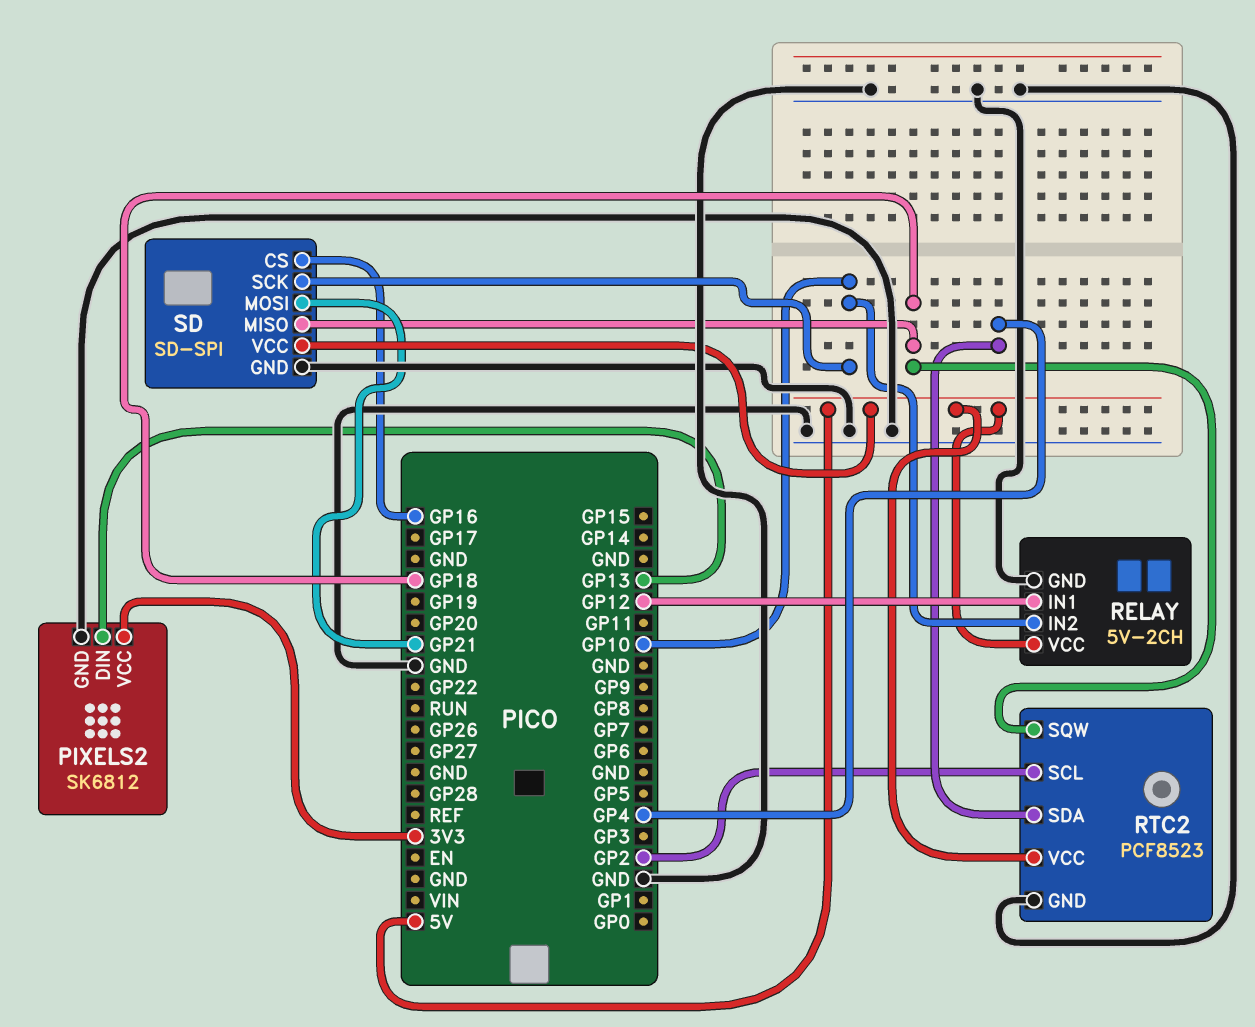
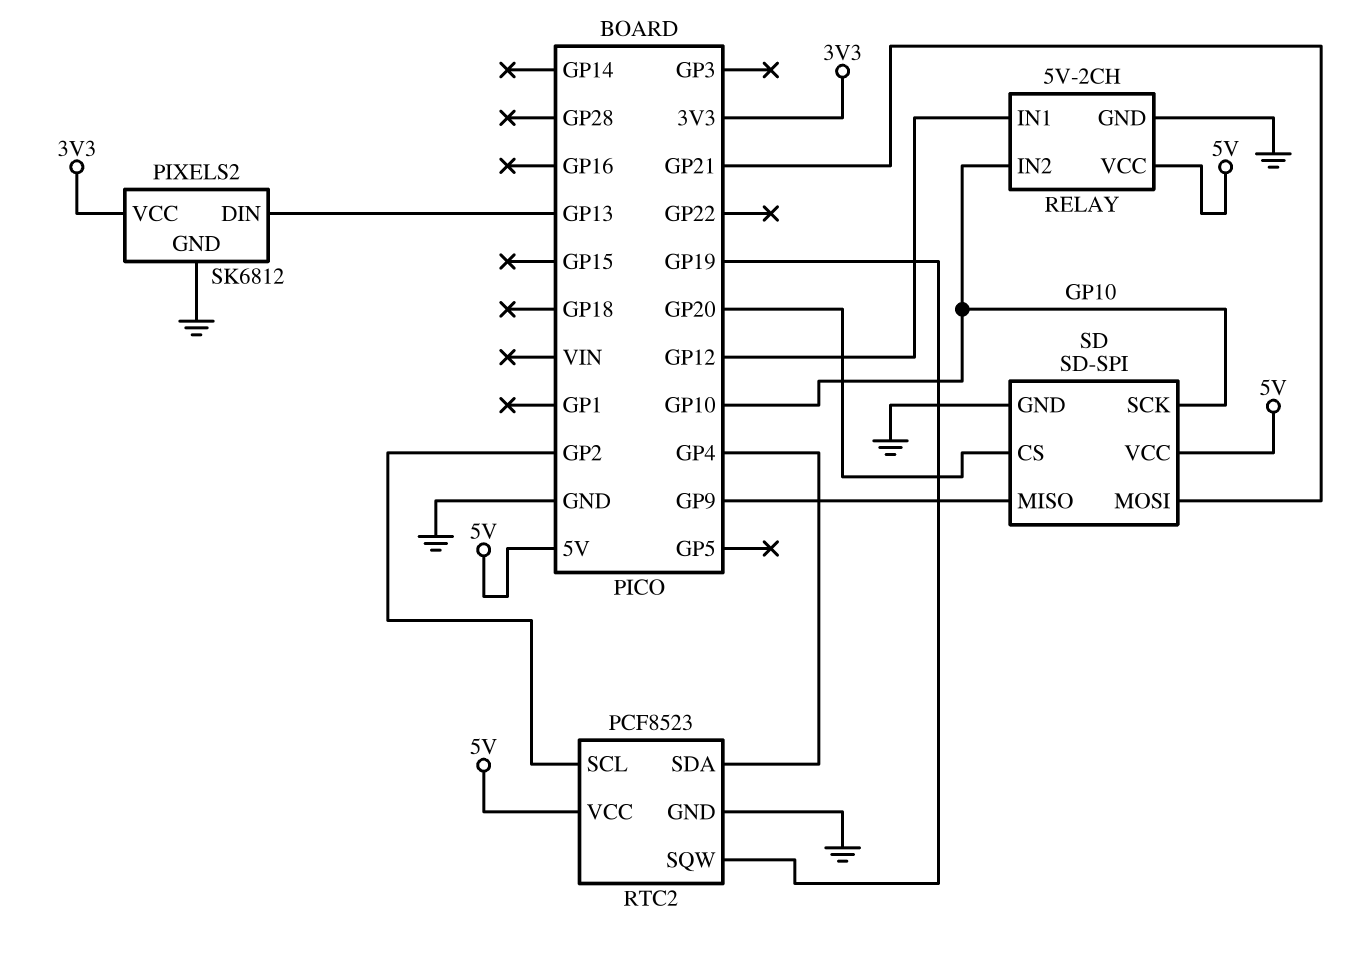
RTC2 pin SQW: GP18 -> GP19
SD pin CS: GP16 -> GP20
SD pin MISO: GP18 -> GP9

